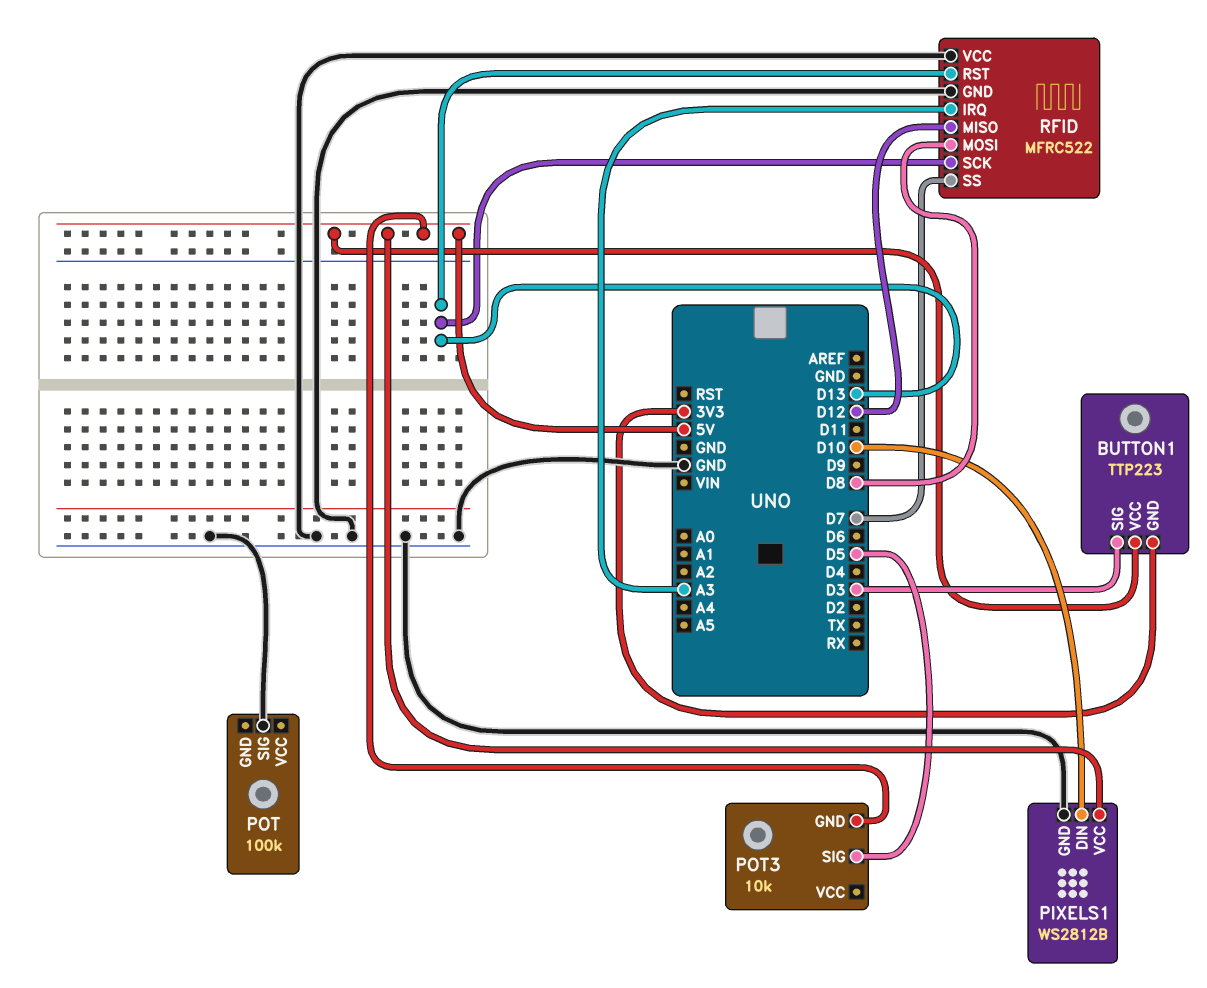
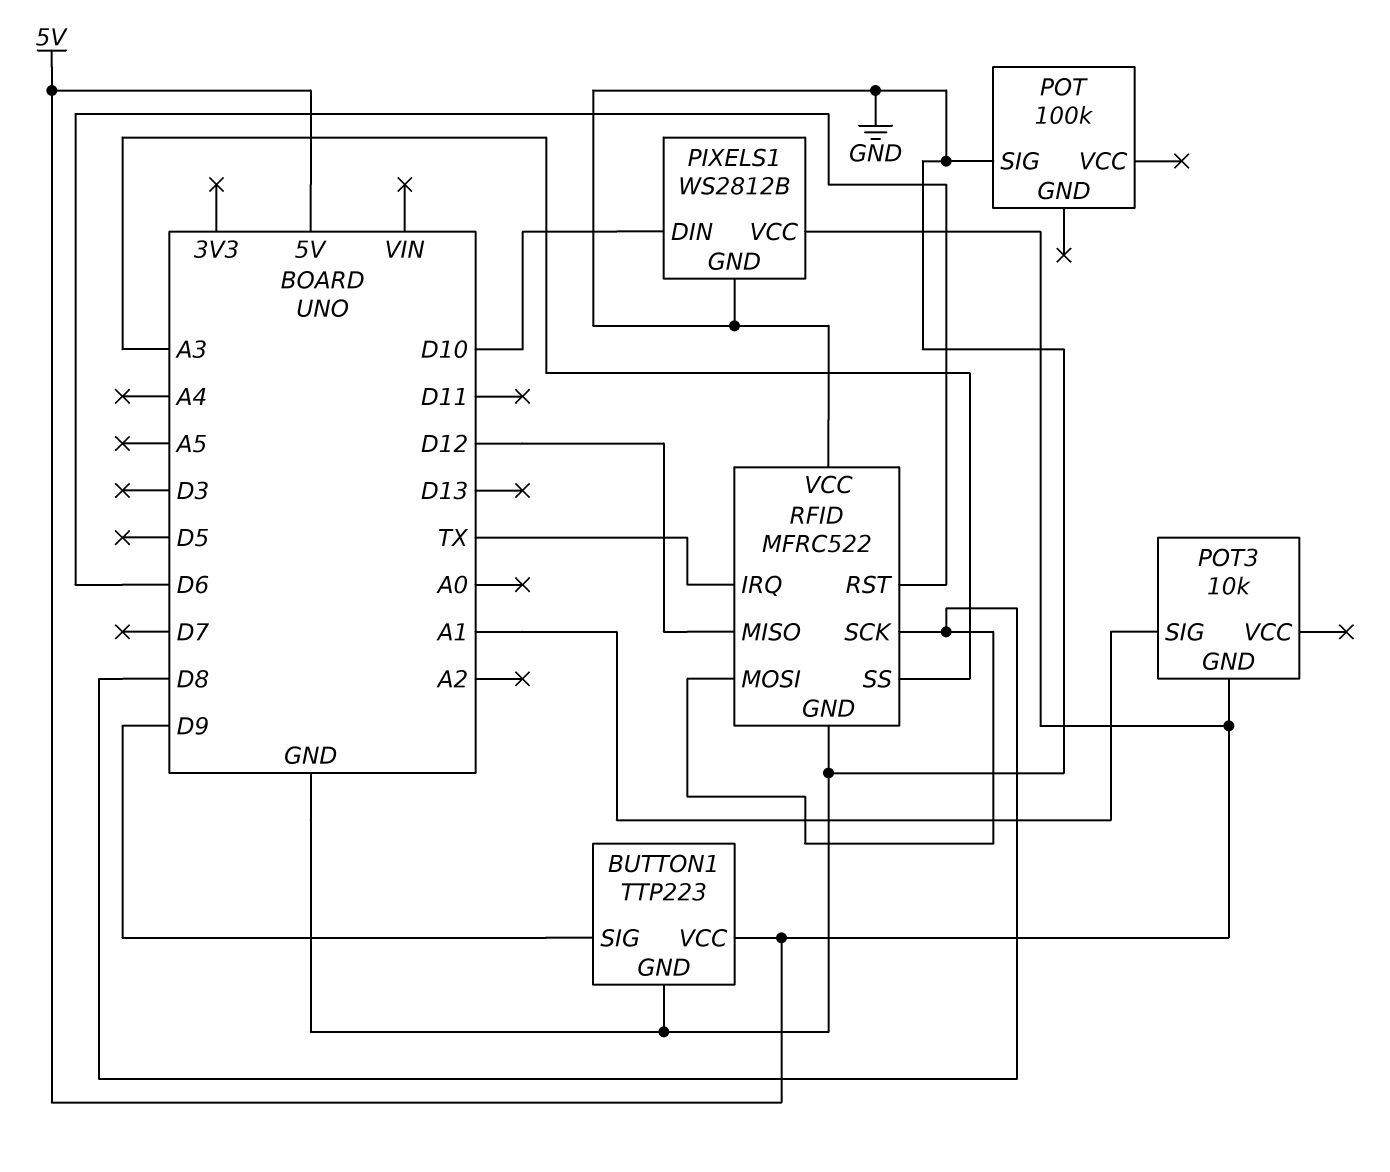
BUTTON1 pin GND: 3V3 -> GND
BUTTON1 pin SIG: D3 -> D9
POT3 pin SIG: D5 -> A1
RFID pin IRQ: A3 -> TX
RFID pin RST: D13 -> D6
RFID pin SCK: D13 -> D8
RFID pin SS: D7 -> A3

